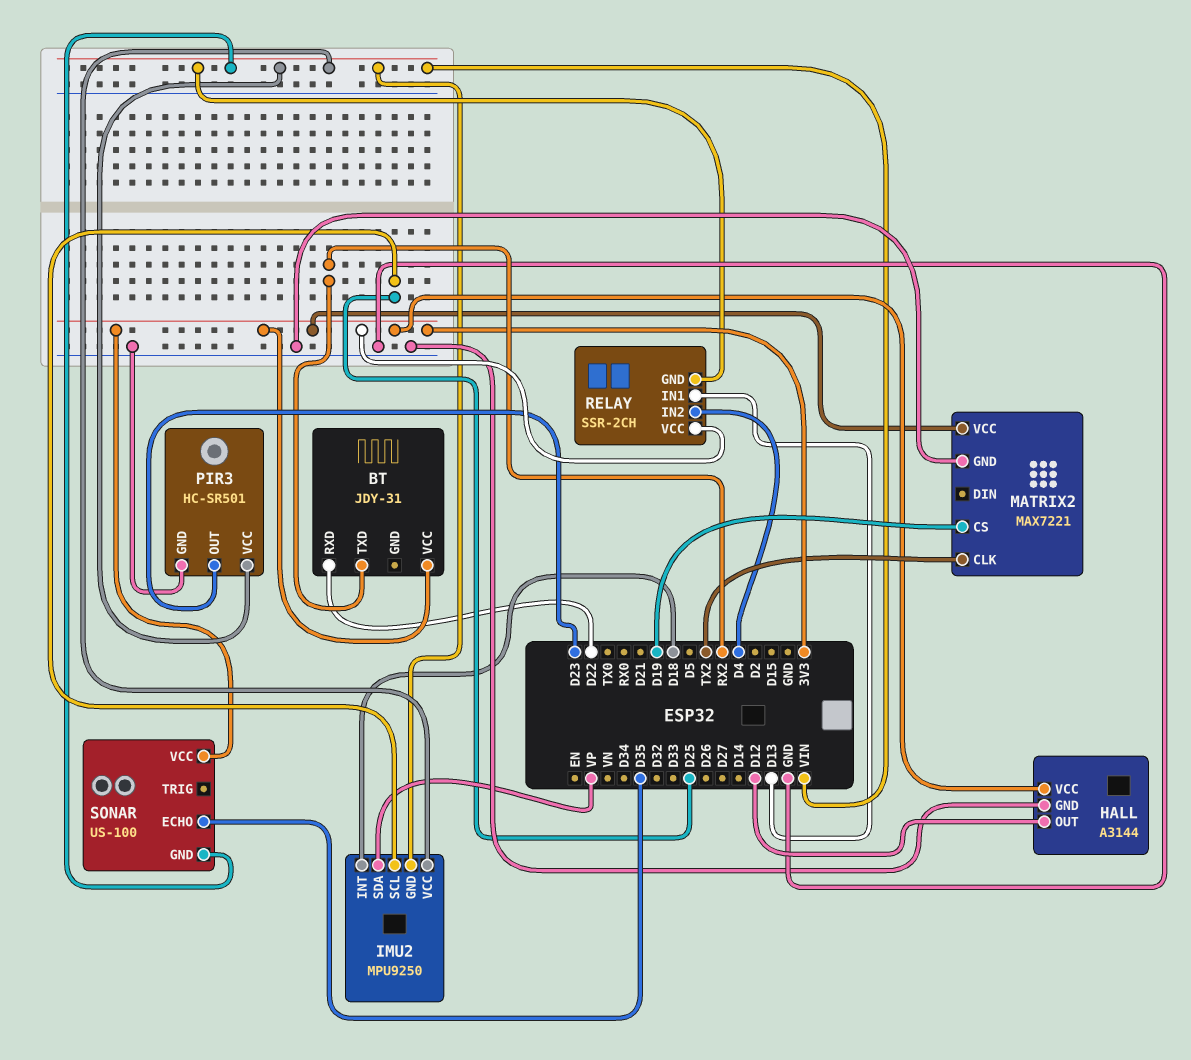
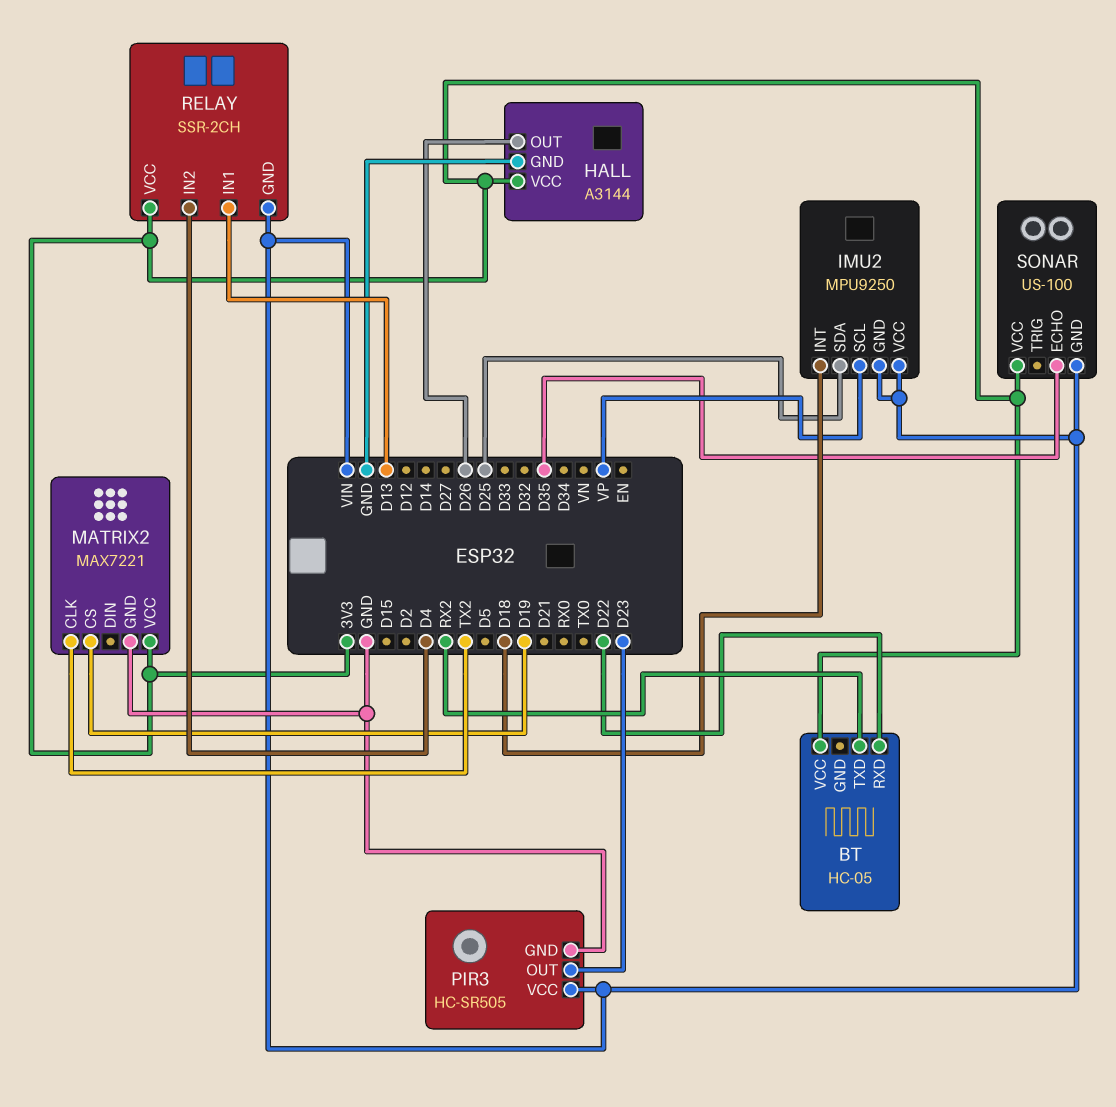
BT: JDY-31 -> HC-05
HALL pin OUT: D12 -> D26
IMU2 pin SCL: D25 -> VP
IMU2 pin SDA: VP -> D25
PIR3: HC-SR501 -> HC-SR505

